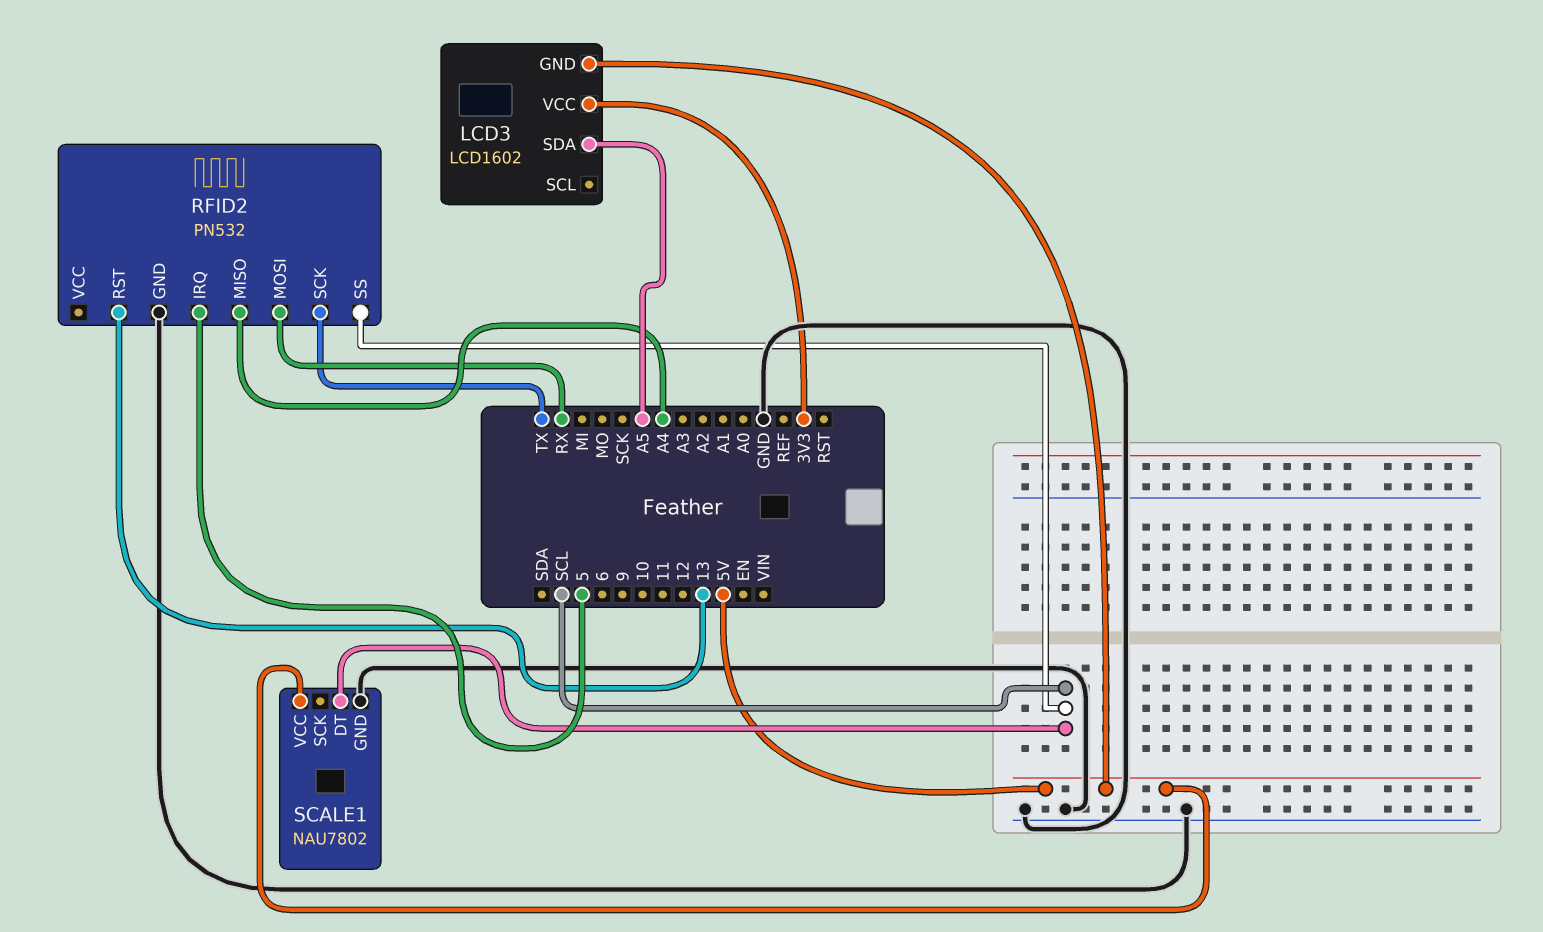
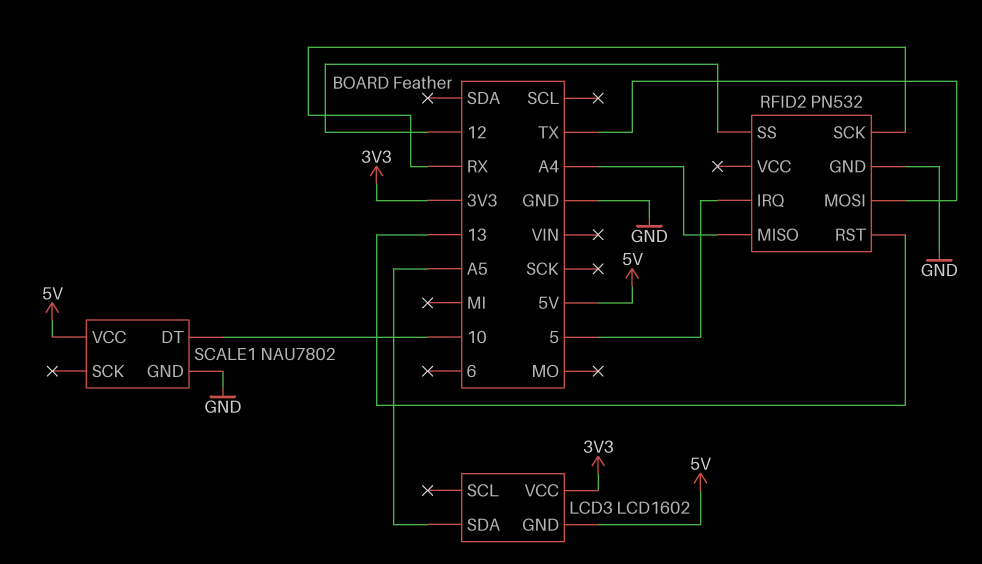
RFID2 pin MOSI: RX -> TX
RFID2 pin SCK: TX -> RX
RFID2 pin SS: SCL -> 12
SCALE1 pin DT: SCL -> 10

